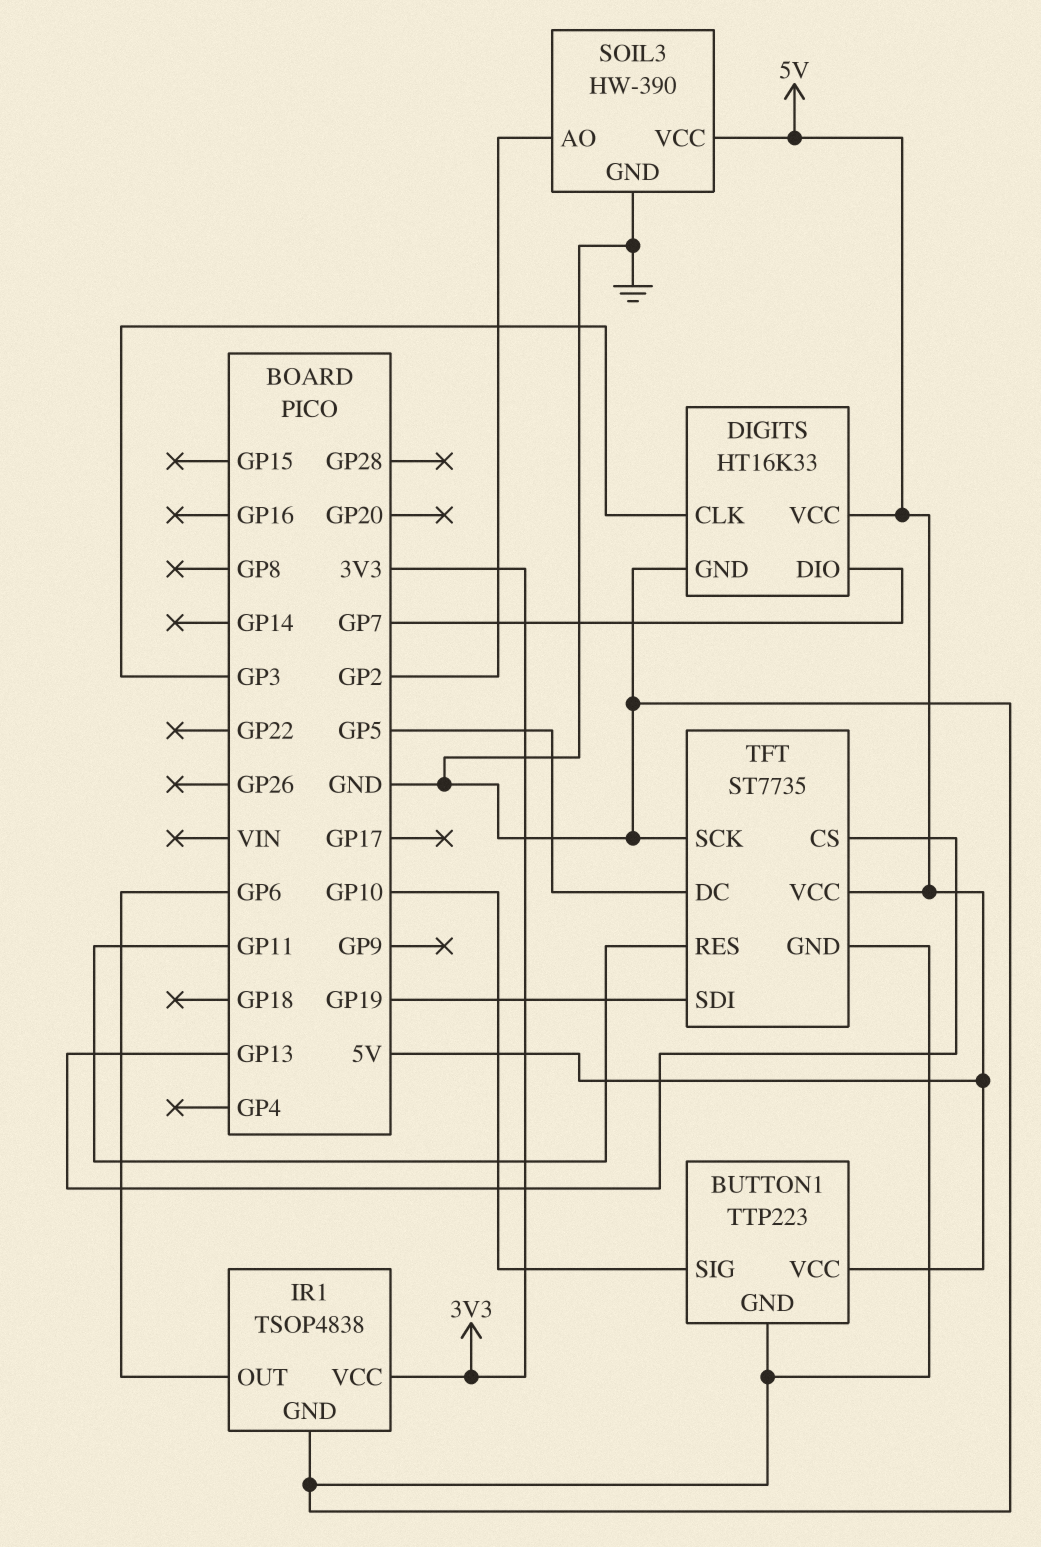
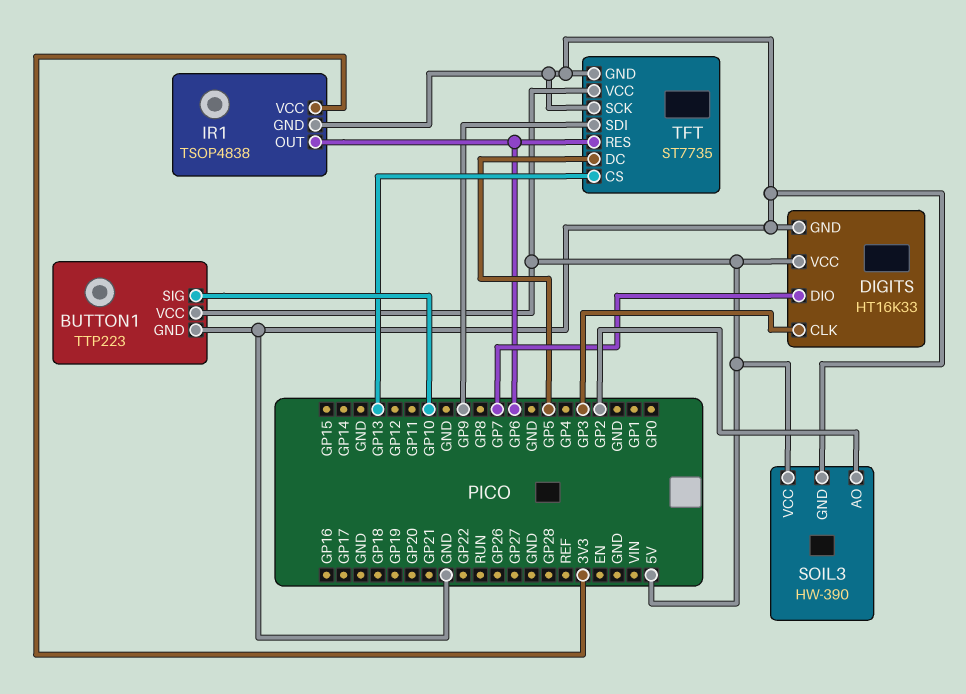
TFT pin RES: GP11 -> GP6
TFT pin SDI: GP19 -> GP9

